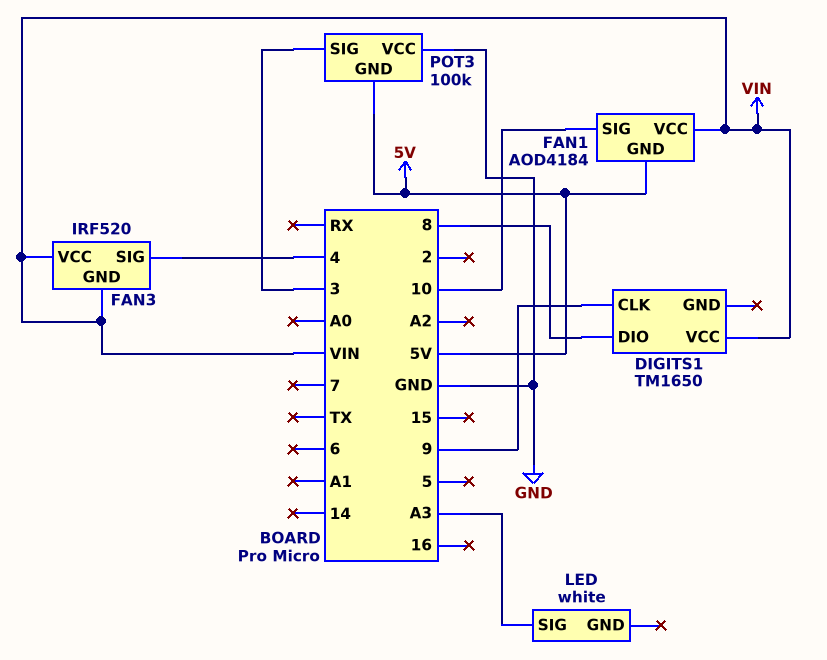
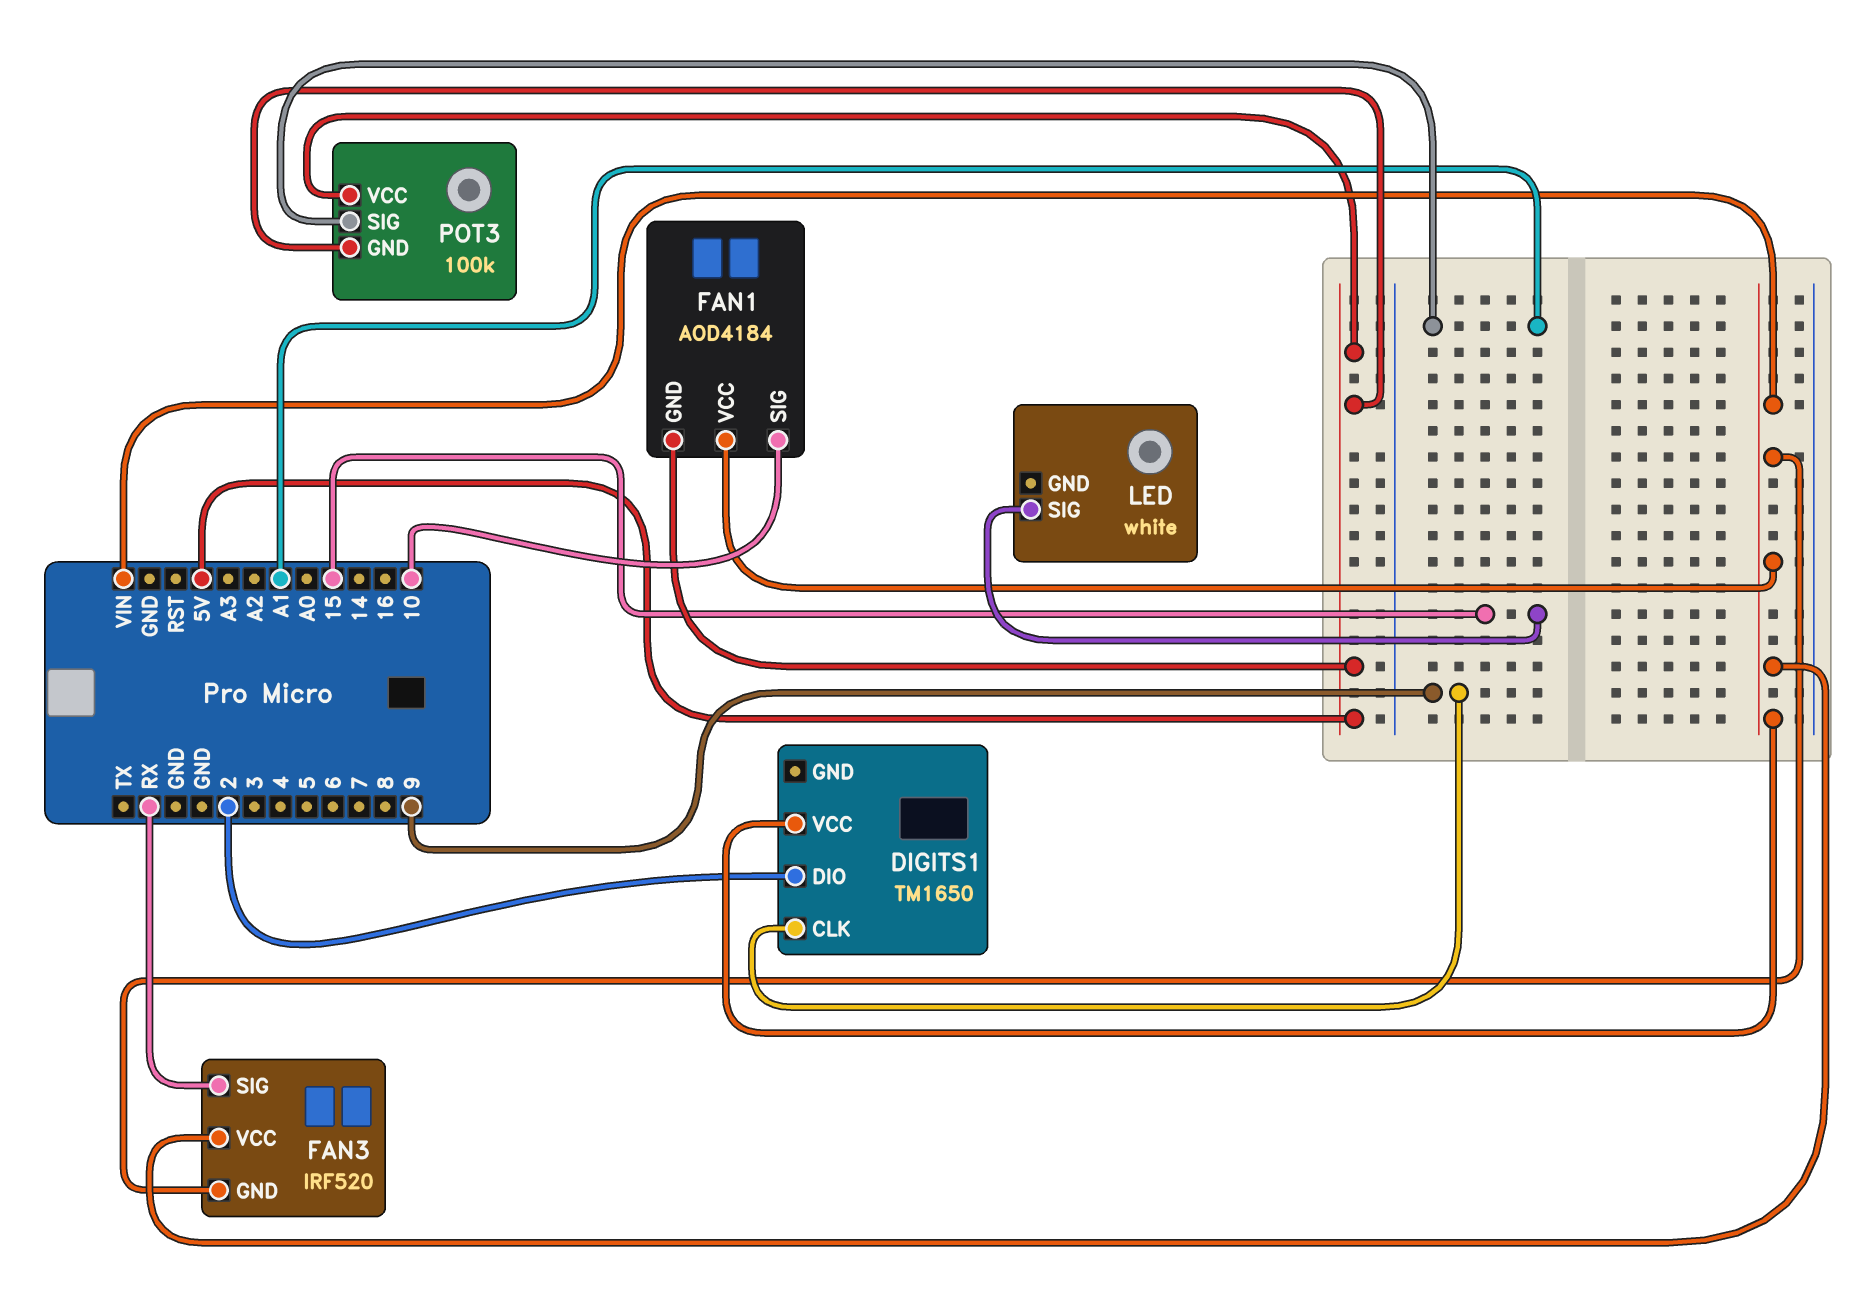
DIGITS1 pin DIO: 8 -> 2
FAN3 pin SIG: 4 -> RX
LED pin SIG: A3 -> 15
POT3 pin SIG: 3 -> A1
POT3 pin VCC: GND -> 5V

